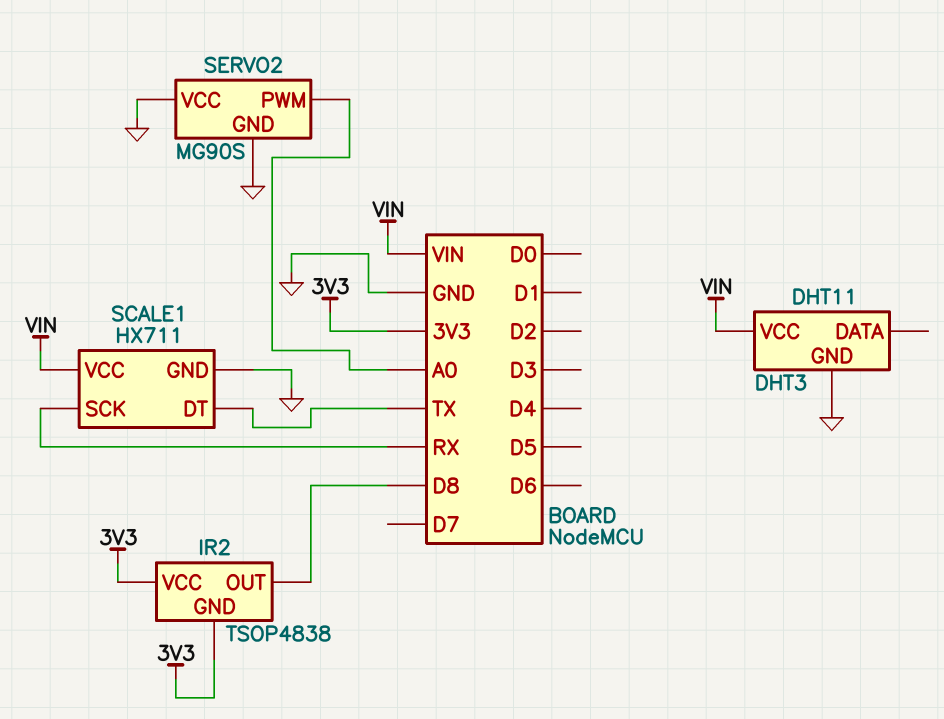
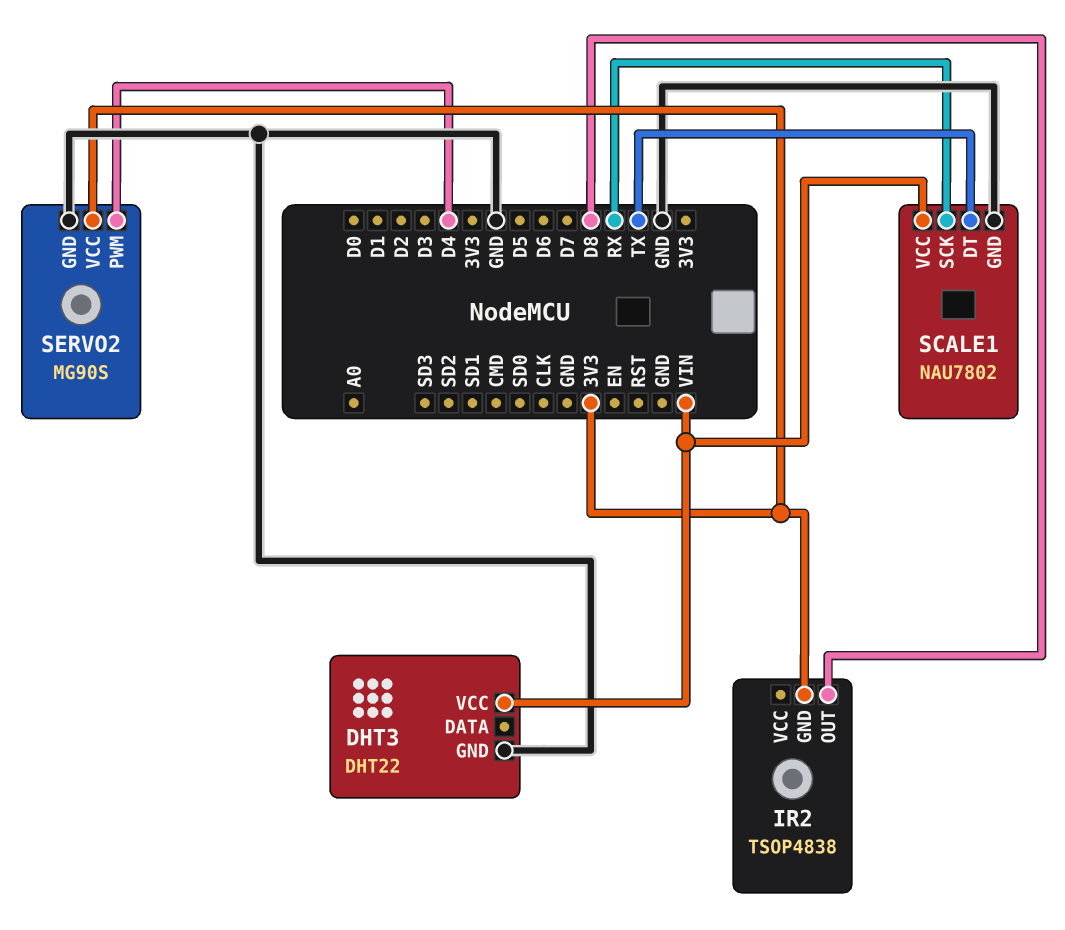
DHT3: DHT11 -> DHT22
IR2 pin VCC: 3V3 -> none
SCALE1: HX711 -> NAU7802
SERVO2 pin PWM: A0 -> D4
SERVO2 pin VCC: GND -> 3V3

